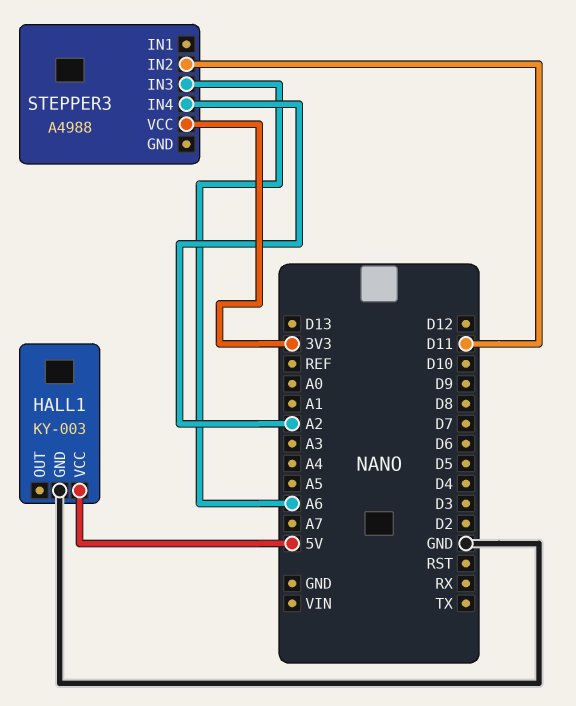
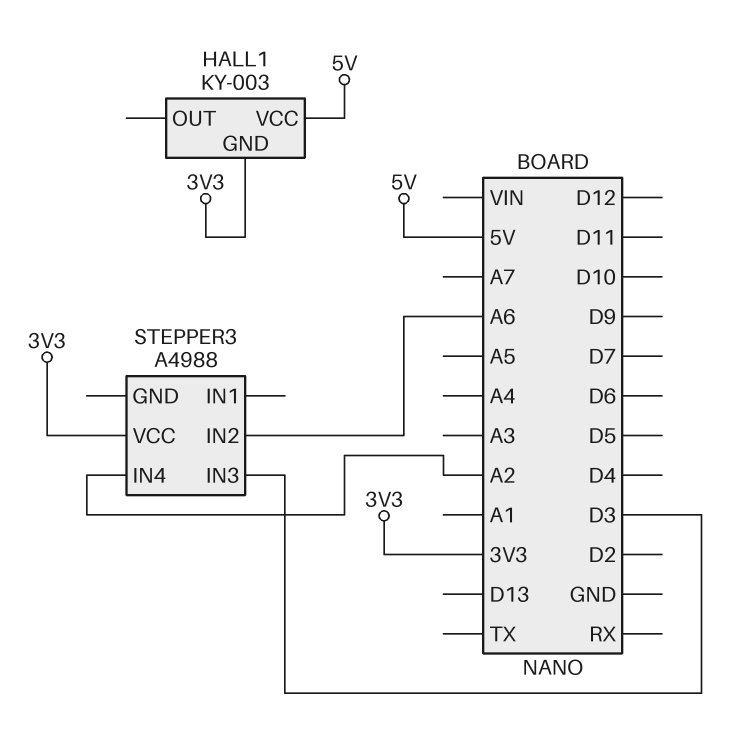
HALL1 pin GND: GND -> 3V3
STEPPER3 pin IN2: D11 -> A6
STEPPER3 pin IN3: A6 -> D3

